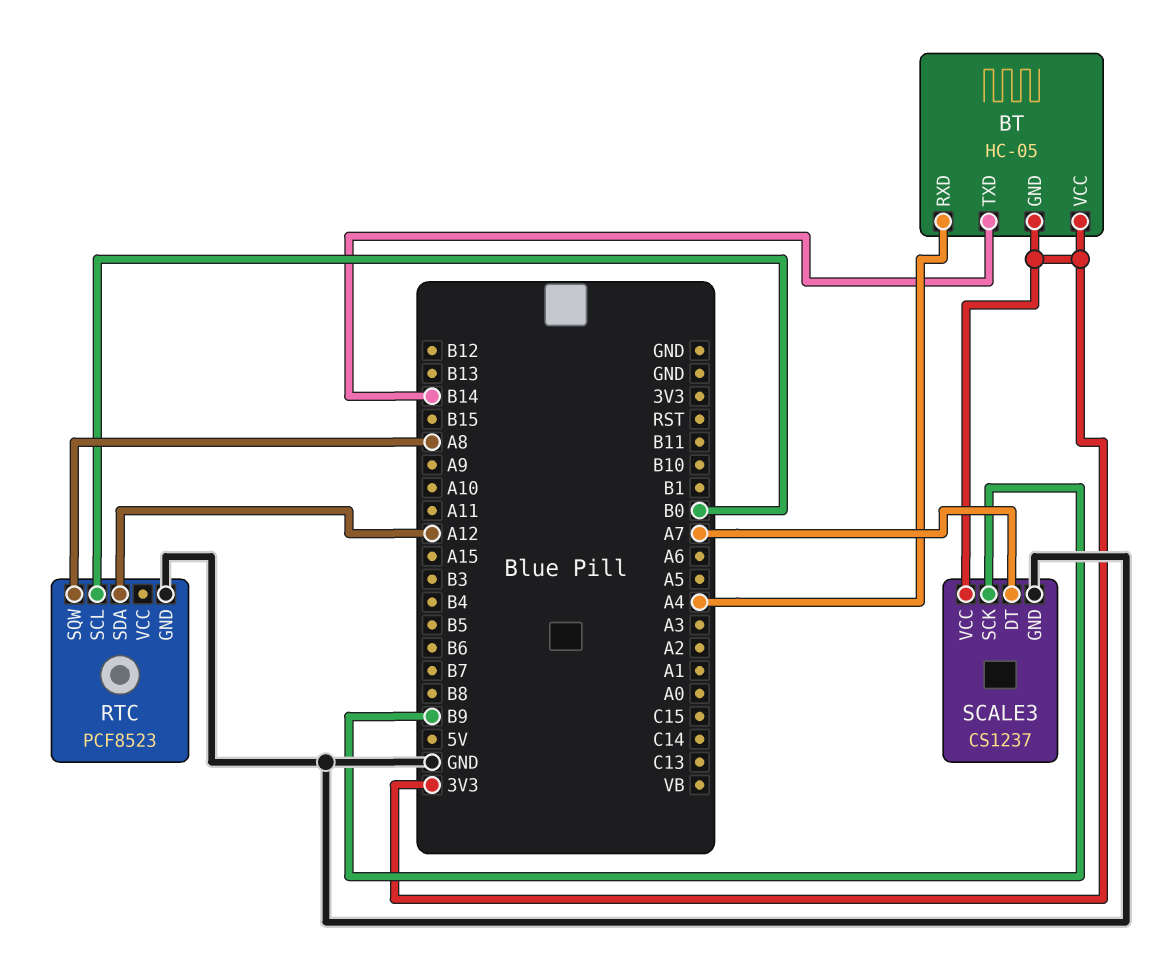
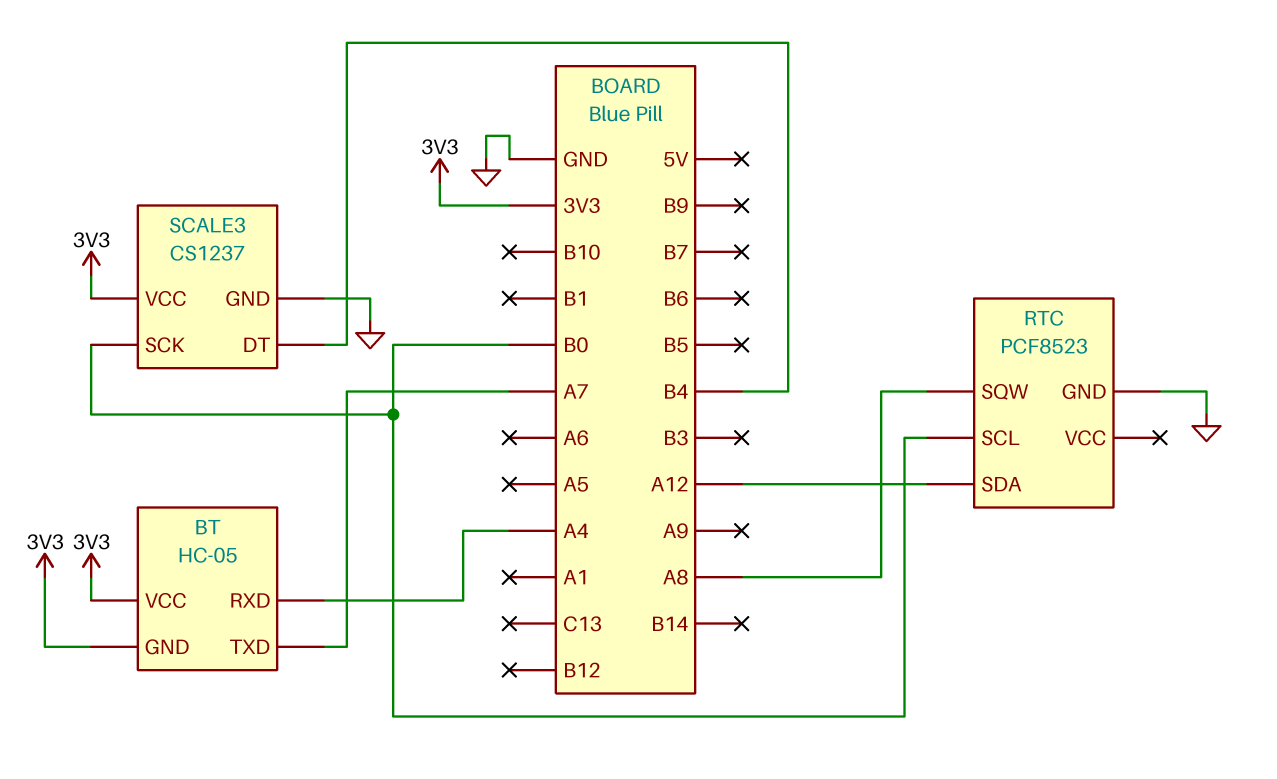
BT pin TXD: B14 -> A7
SCALE3 pin DT: A7 -> B4
SCALE3 pin SCK: B9 -> B0

